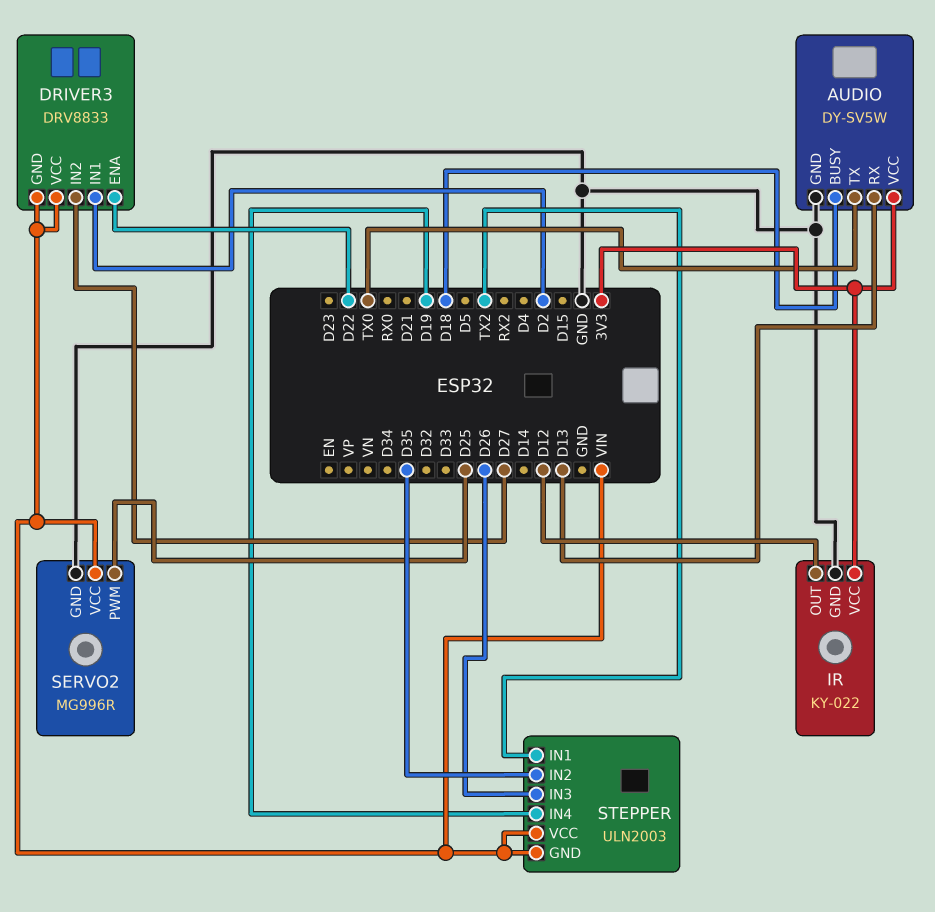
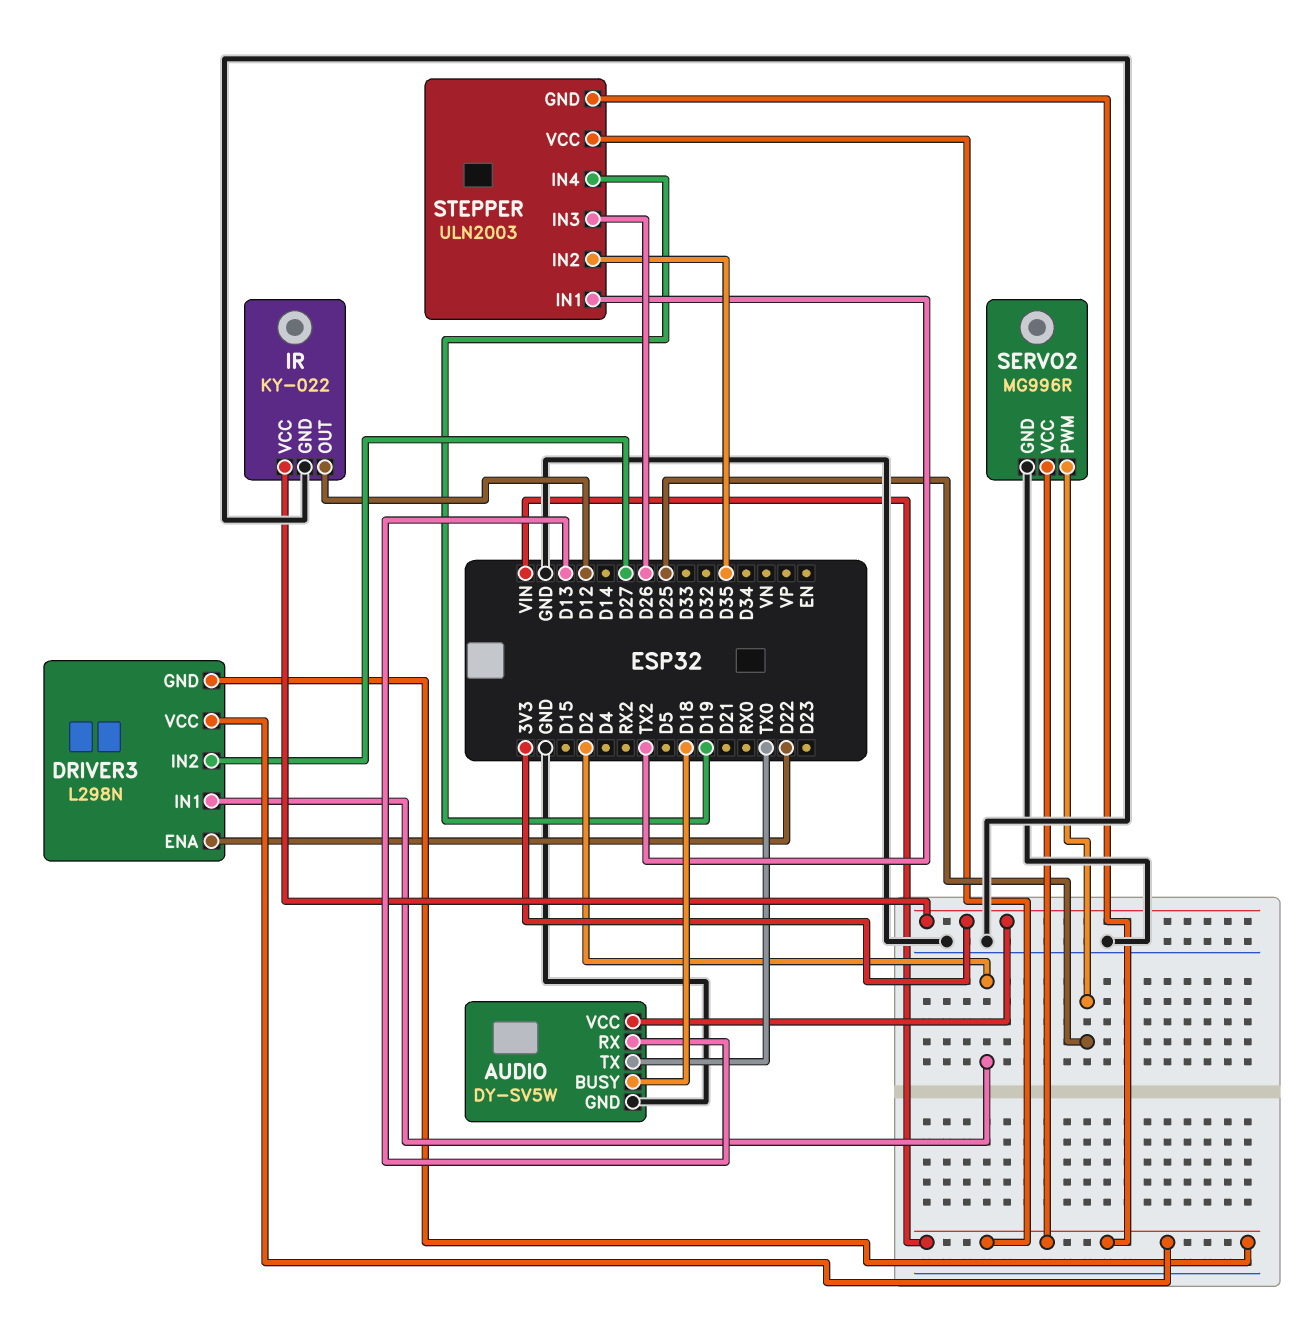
DRIVER3: DRV8833 -> L298N

